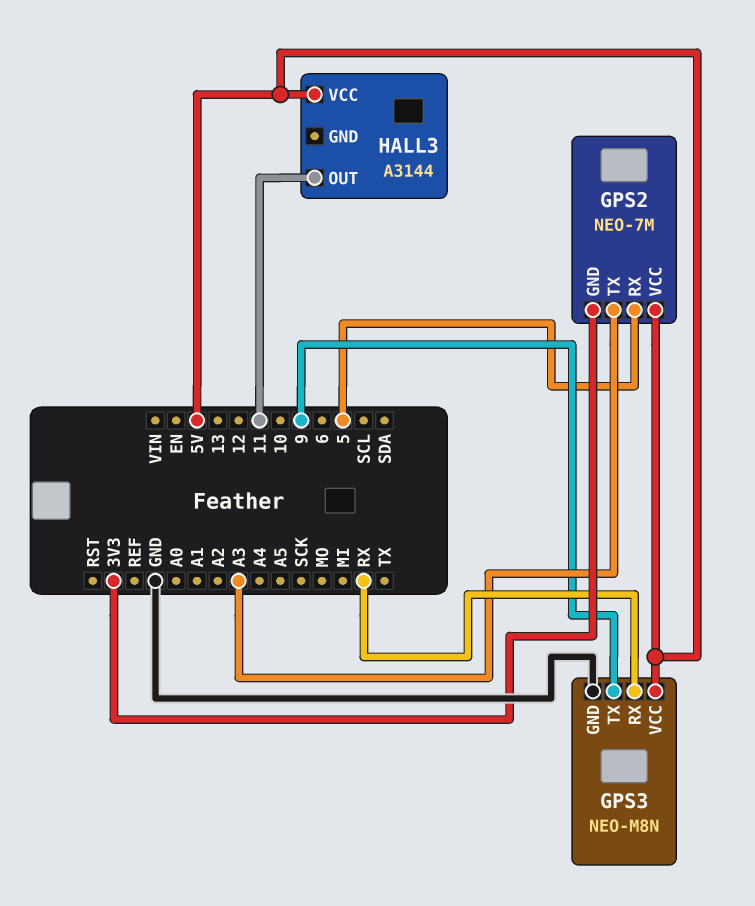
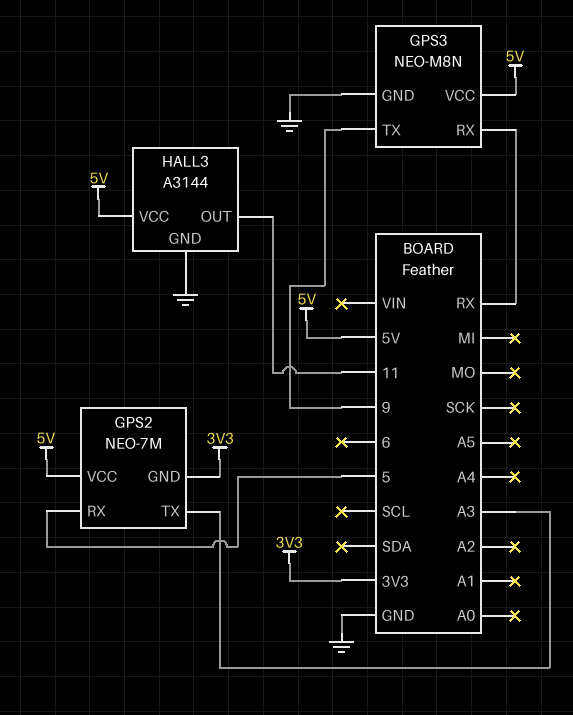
HALL3 pin GND: none -> GND

